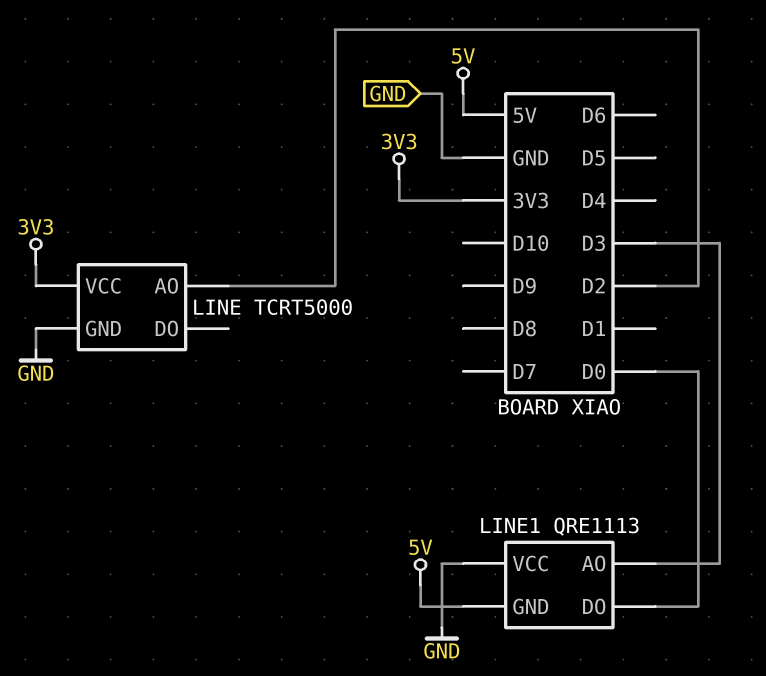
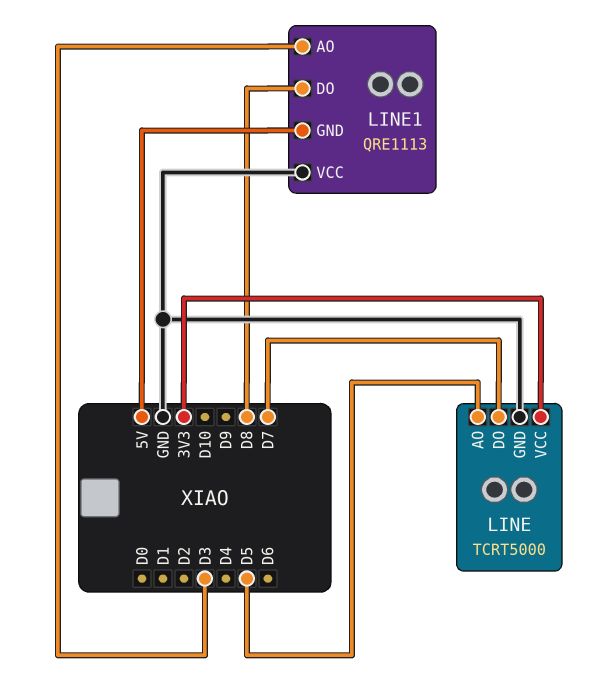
LINE pin AO: D2 -> D5
LINE pin DO: none -> D7
LINE1 pin DO: D0 -> D8

